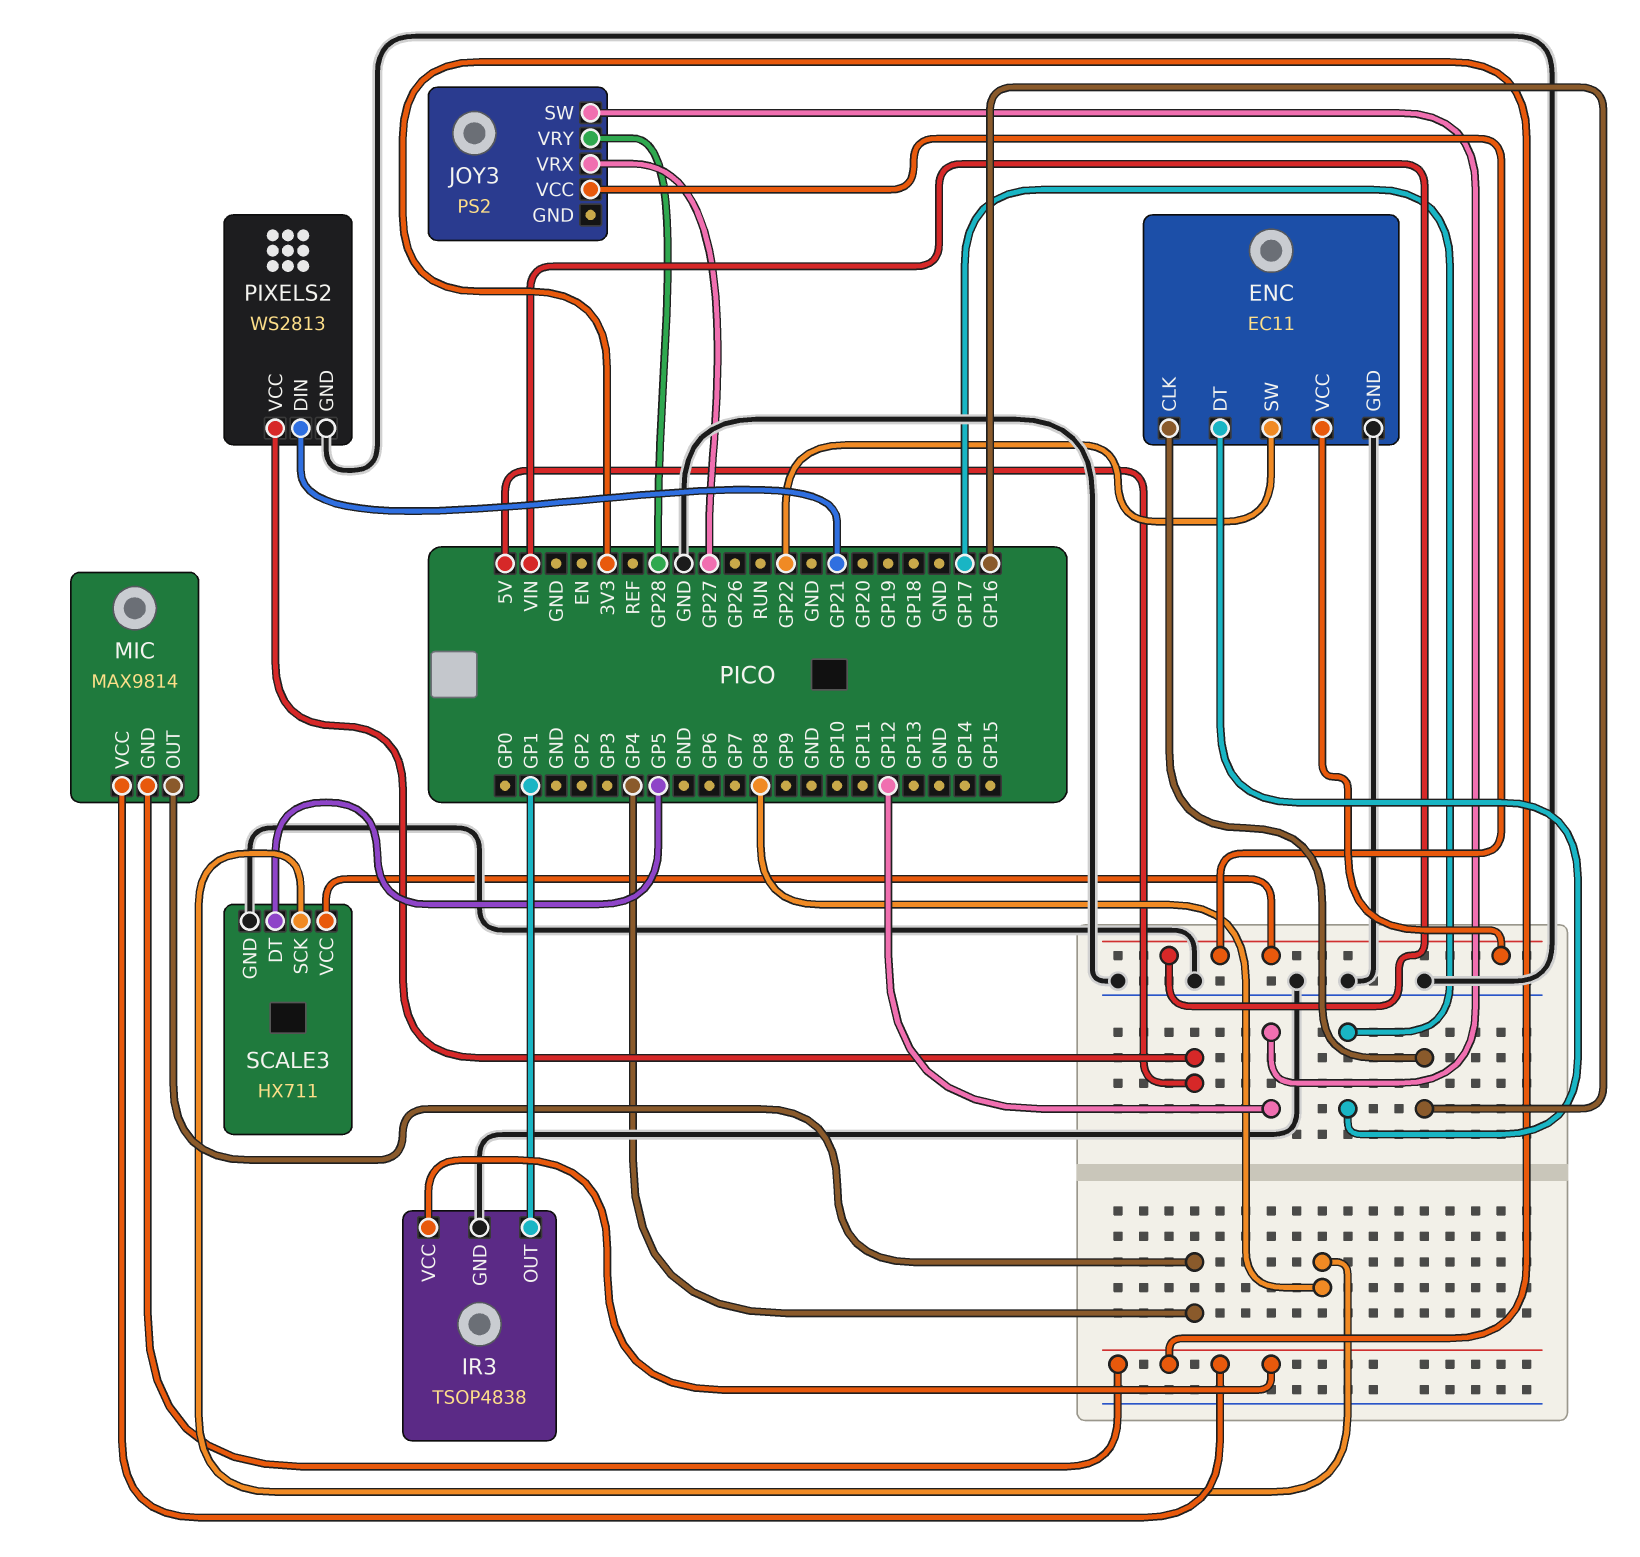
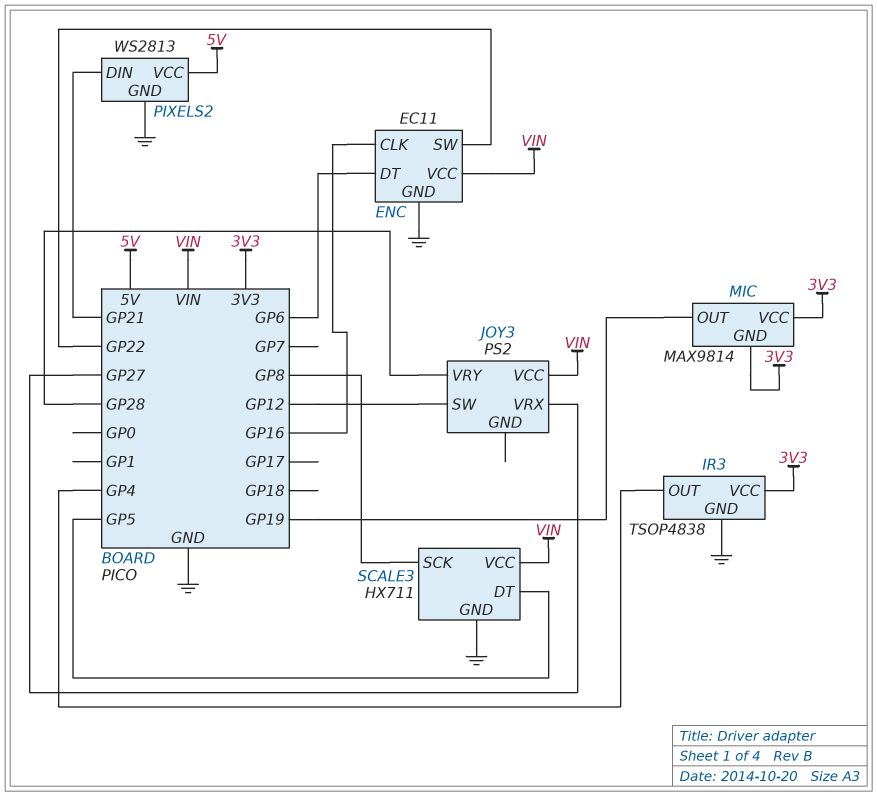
ENC pin DT: GP17 -> GP6
IR3 pin OUT: GP1 -> GP4
MIC pin OUT: GP4 -> GP19

